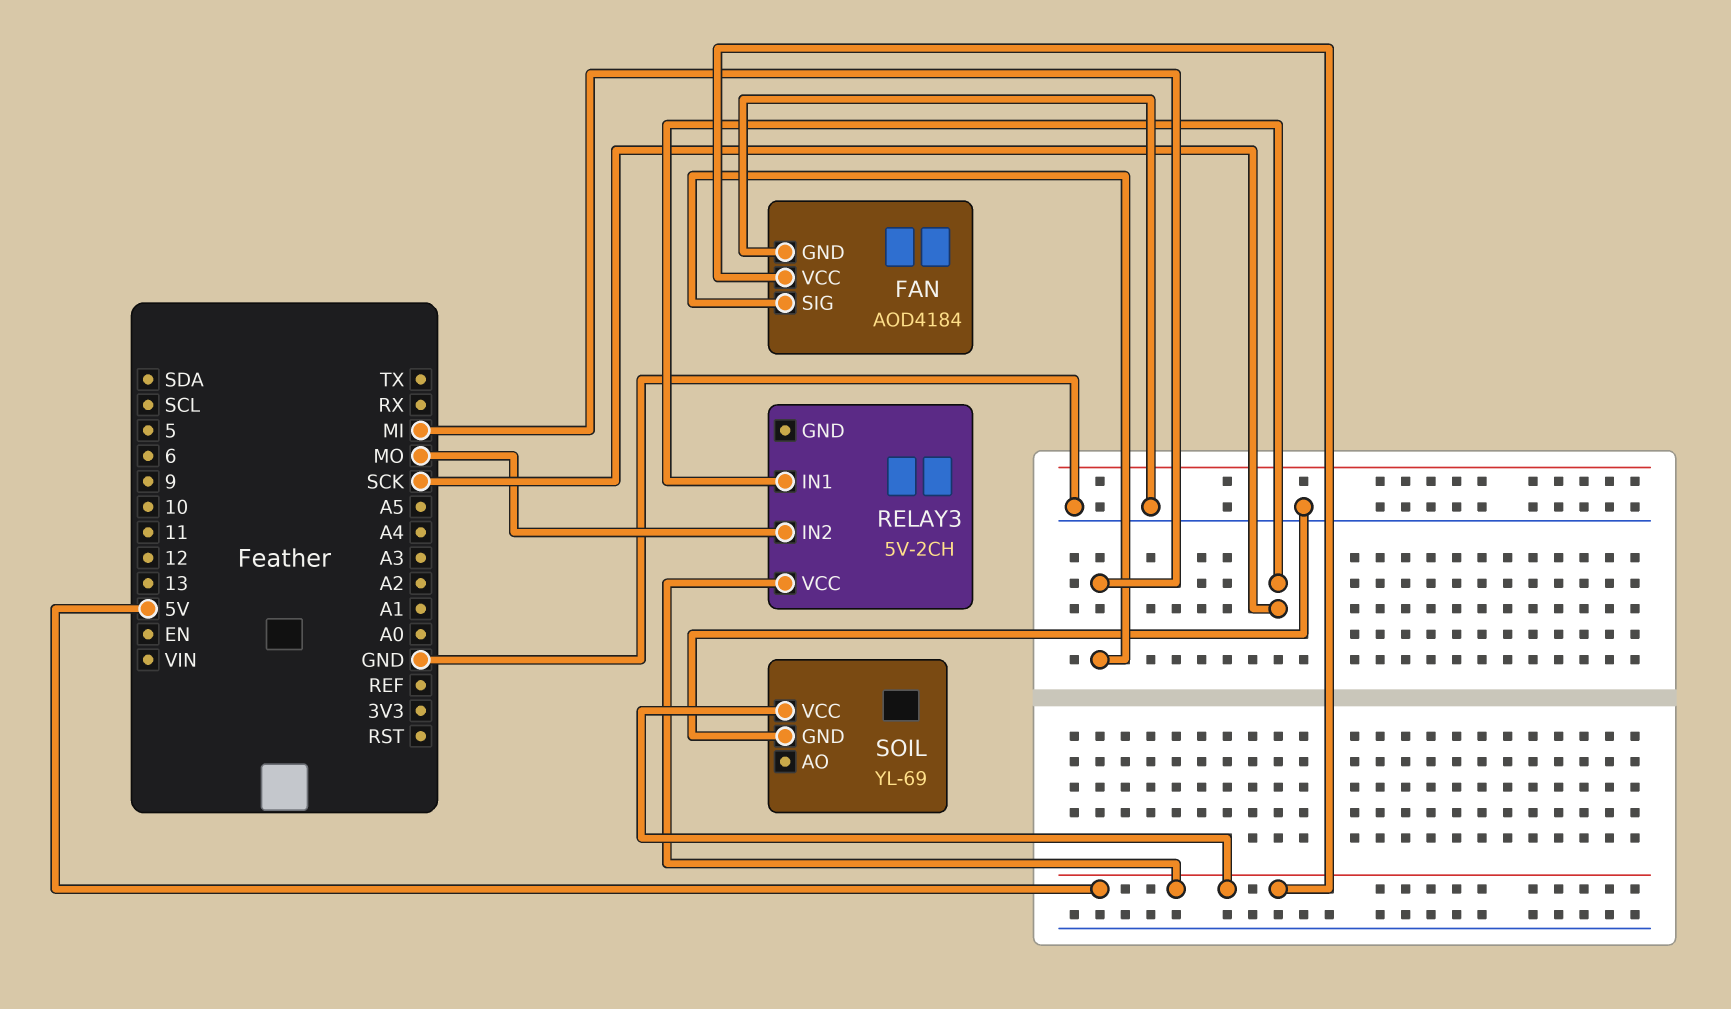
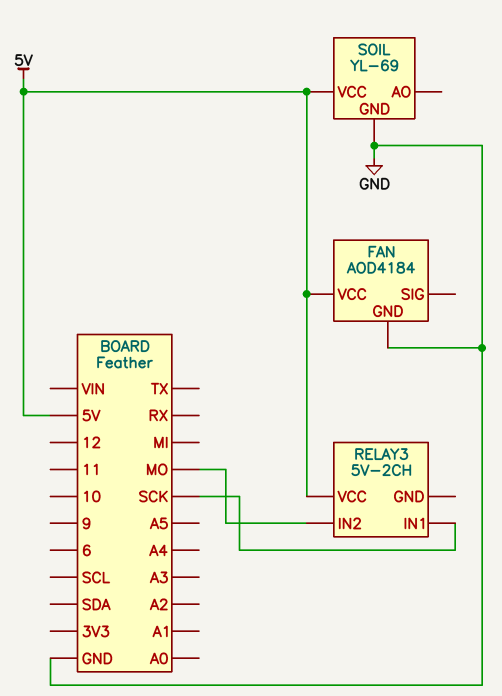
FAN pin SIG: MI -> none

